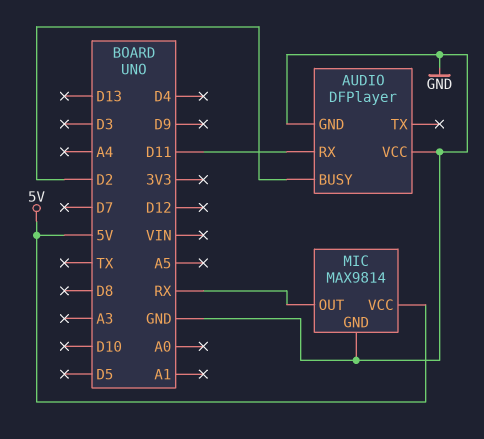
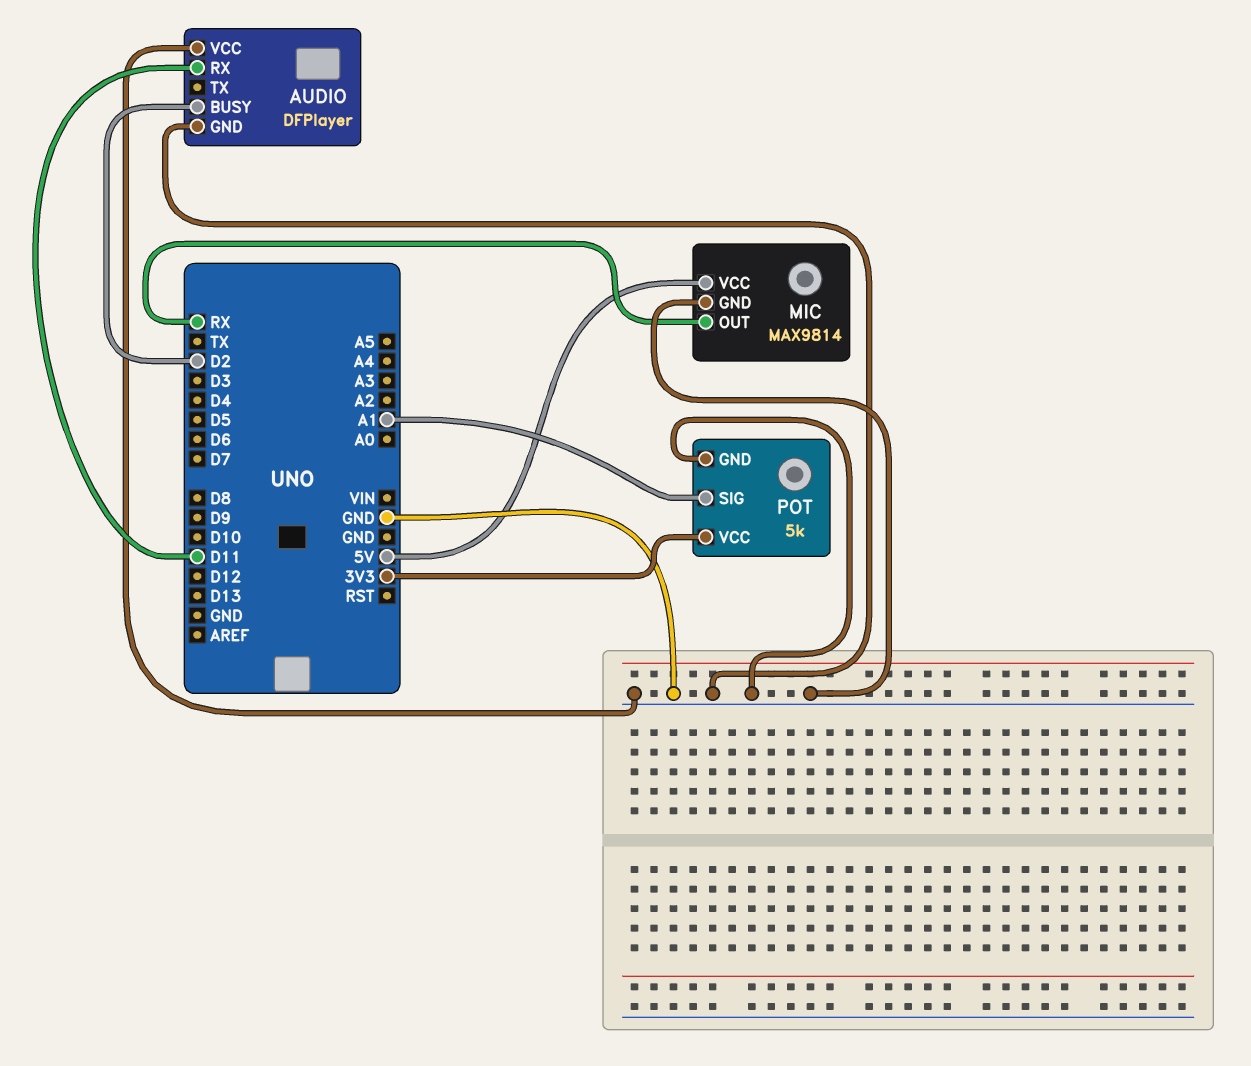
POT: none -> 5k
POT pin GND: none -> GND
POT pin SIG: none -> A1
POT pin VCC: none -> 3V3

